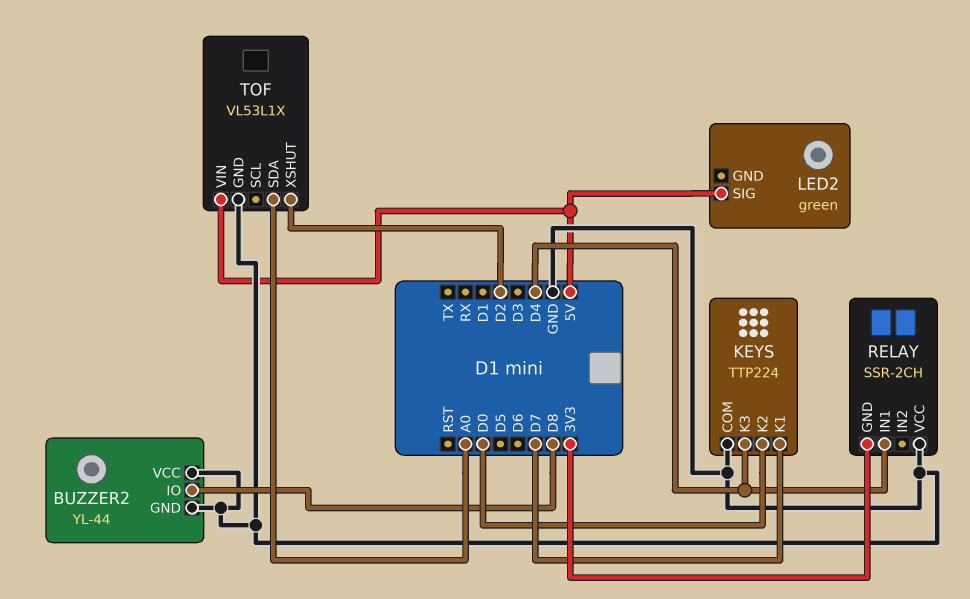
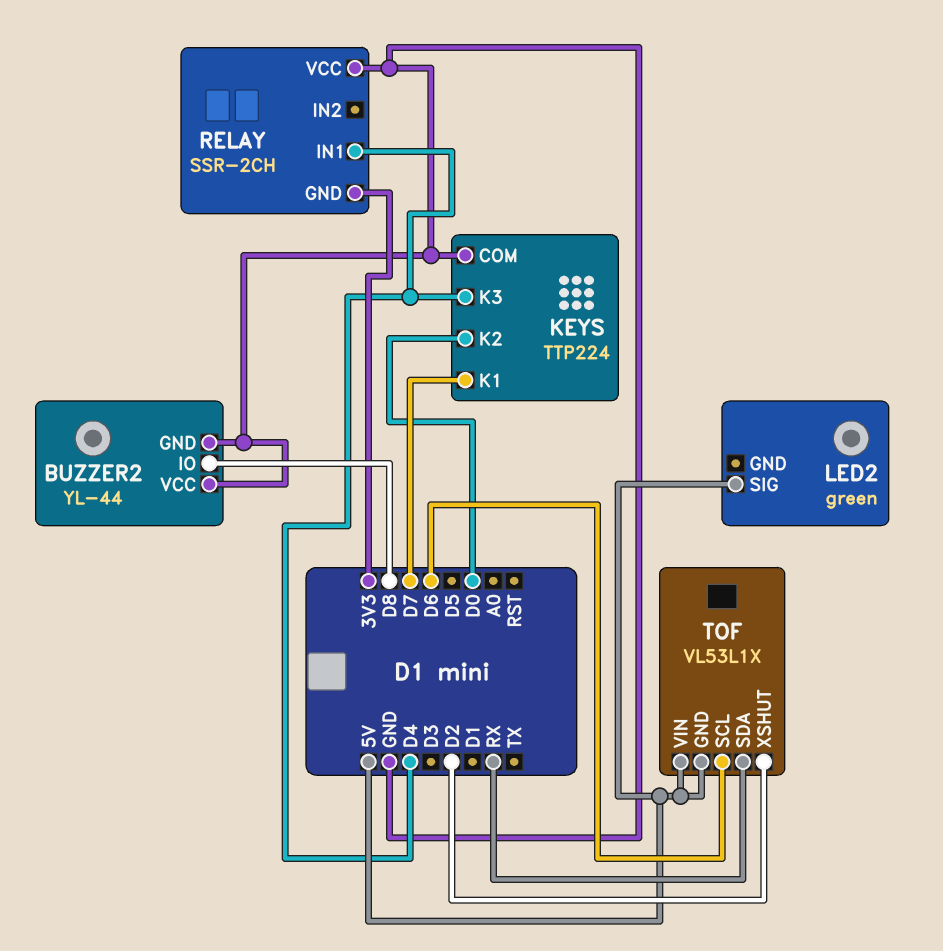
TOF pin GND: GND -> 5V
TOF pin SCL: none -> D6
TOF pin SDA: A0 -> RX

